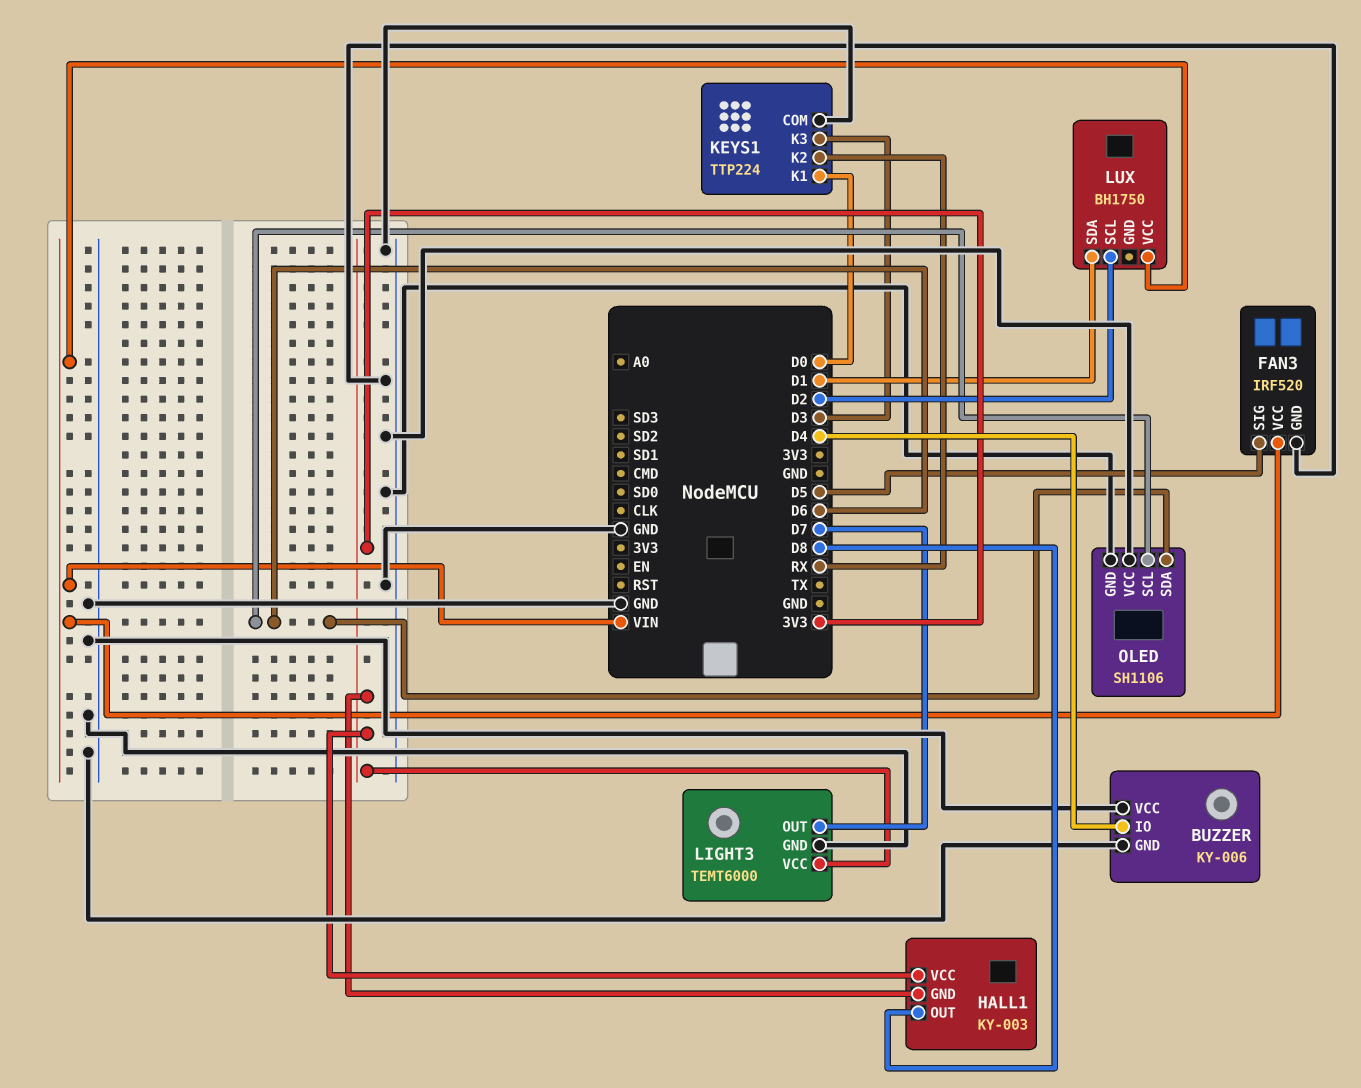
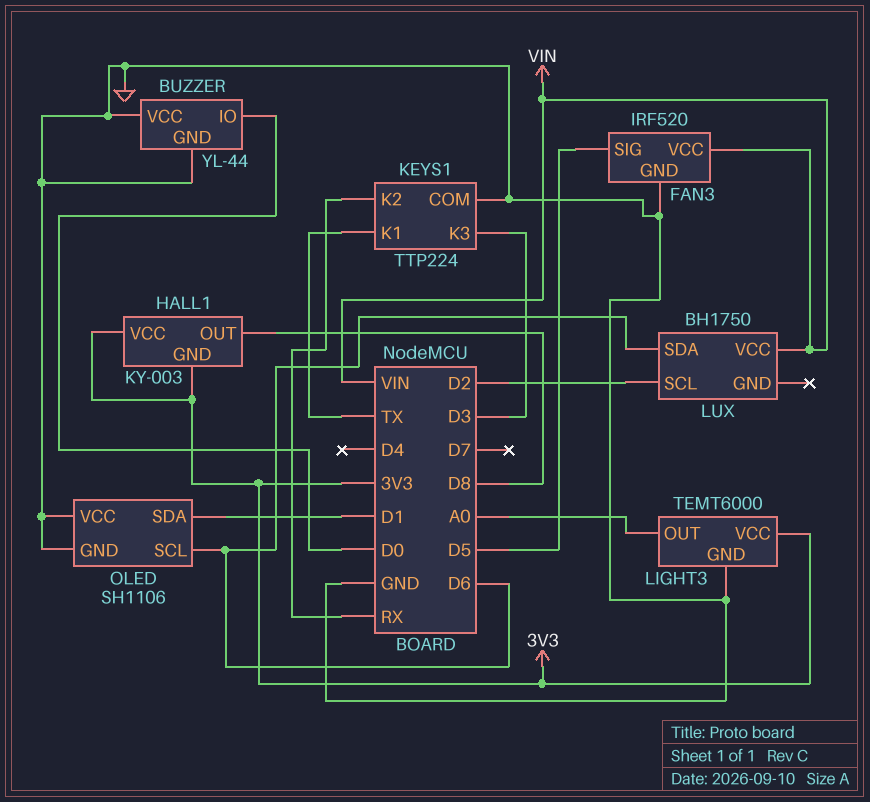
BUZZER: KY-006 -> YL-44
BUZZER pin IO: D4 -> D0
KEYS1 pin K1: D0 -> TX
LIGHT3 pin OUT: D7 -> A0
LUX pin SDA: D1 -> D6
OLED pin SDA: D6 -> D1

